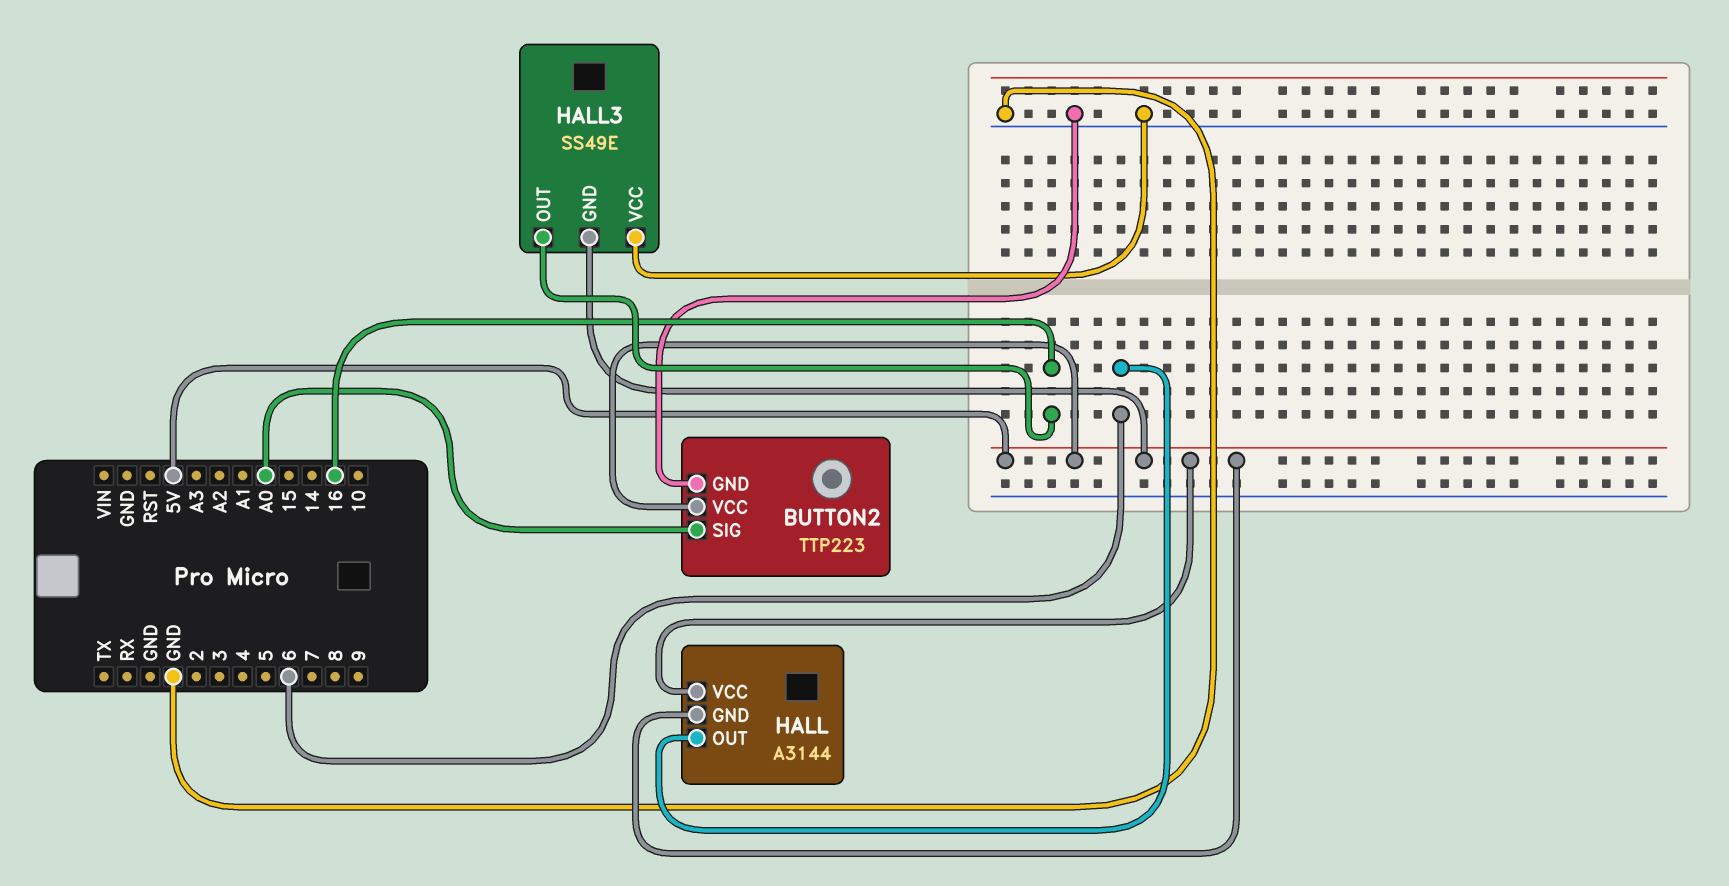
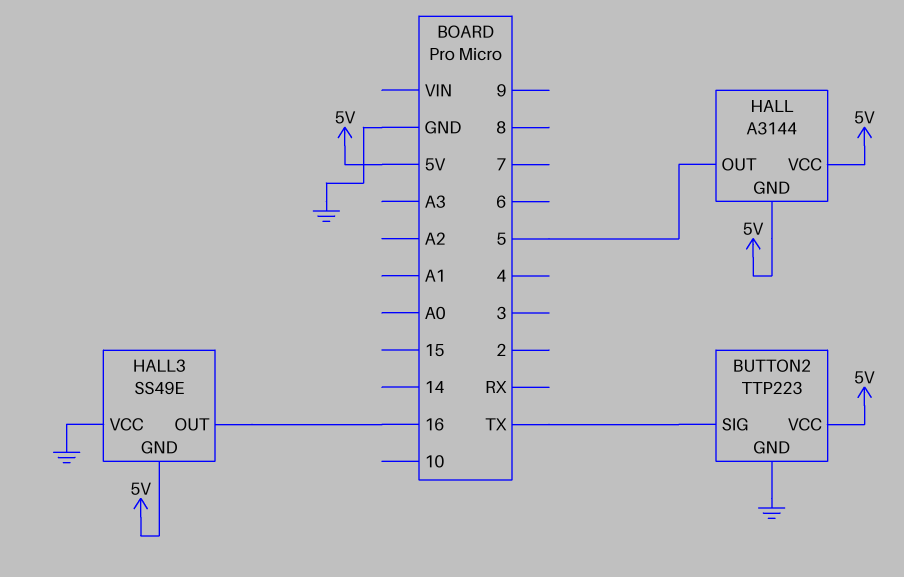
BUTTON2 pin SIG: A0 -> TX
HALL pin OUT: 6 -> 5

